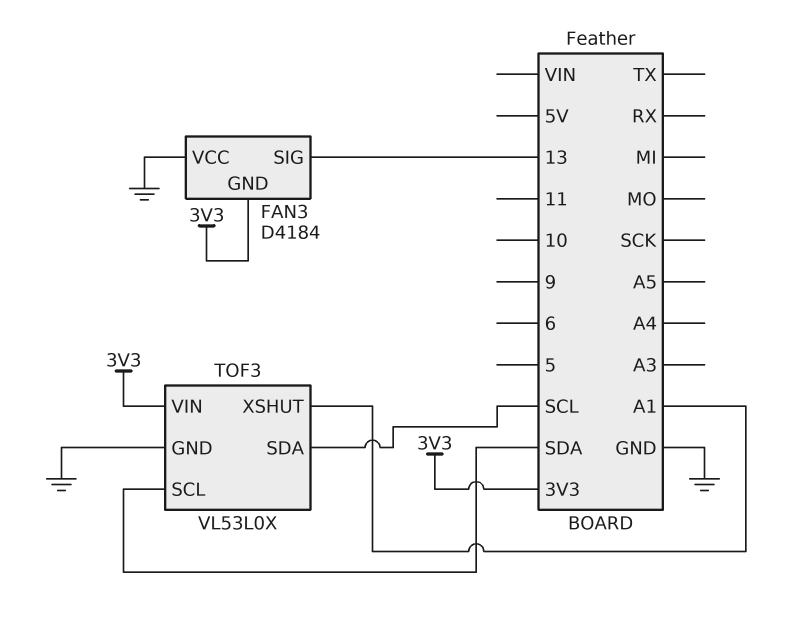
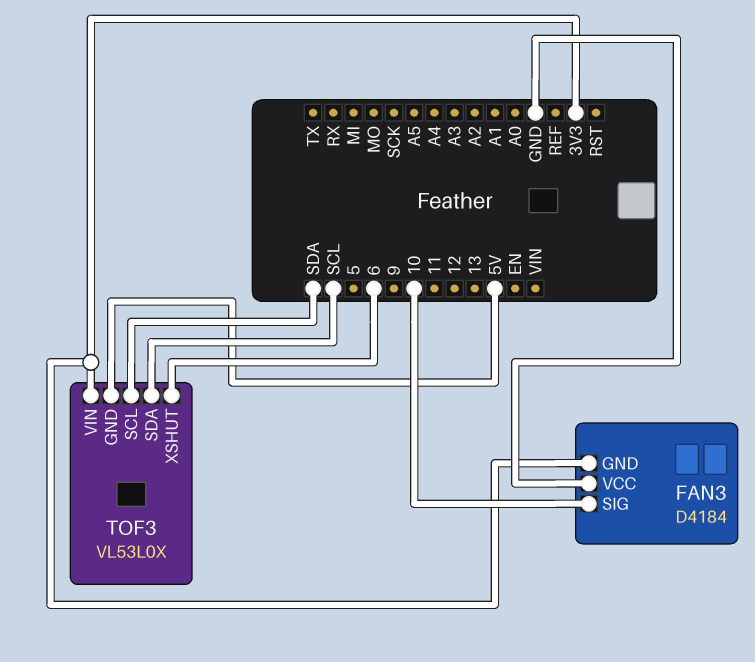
FAN3 pin SIG: 13 -> 10
TOF3 pin GND: GND -> 5V
TOF3 pin XSHUT: A1 -> 6

